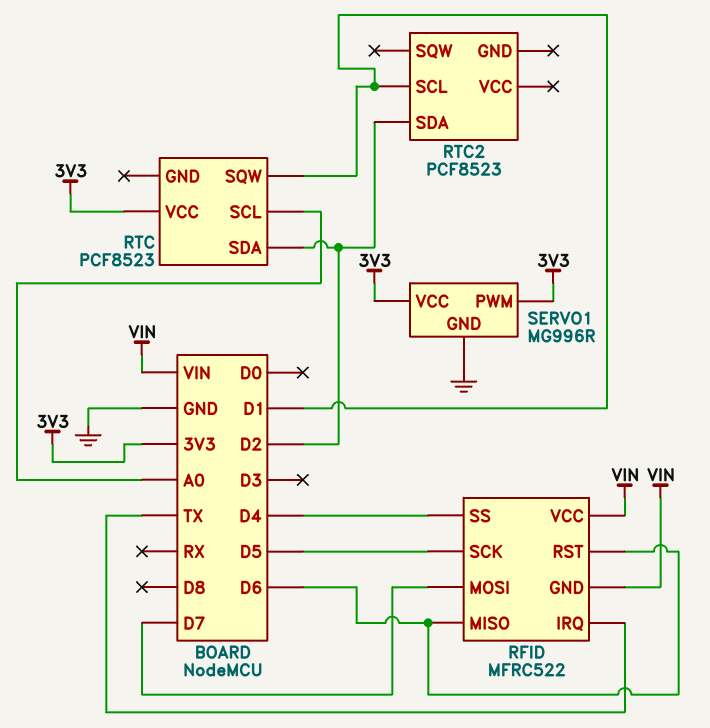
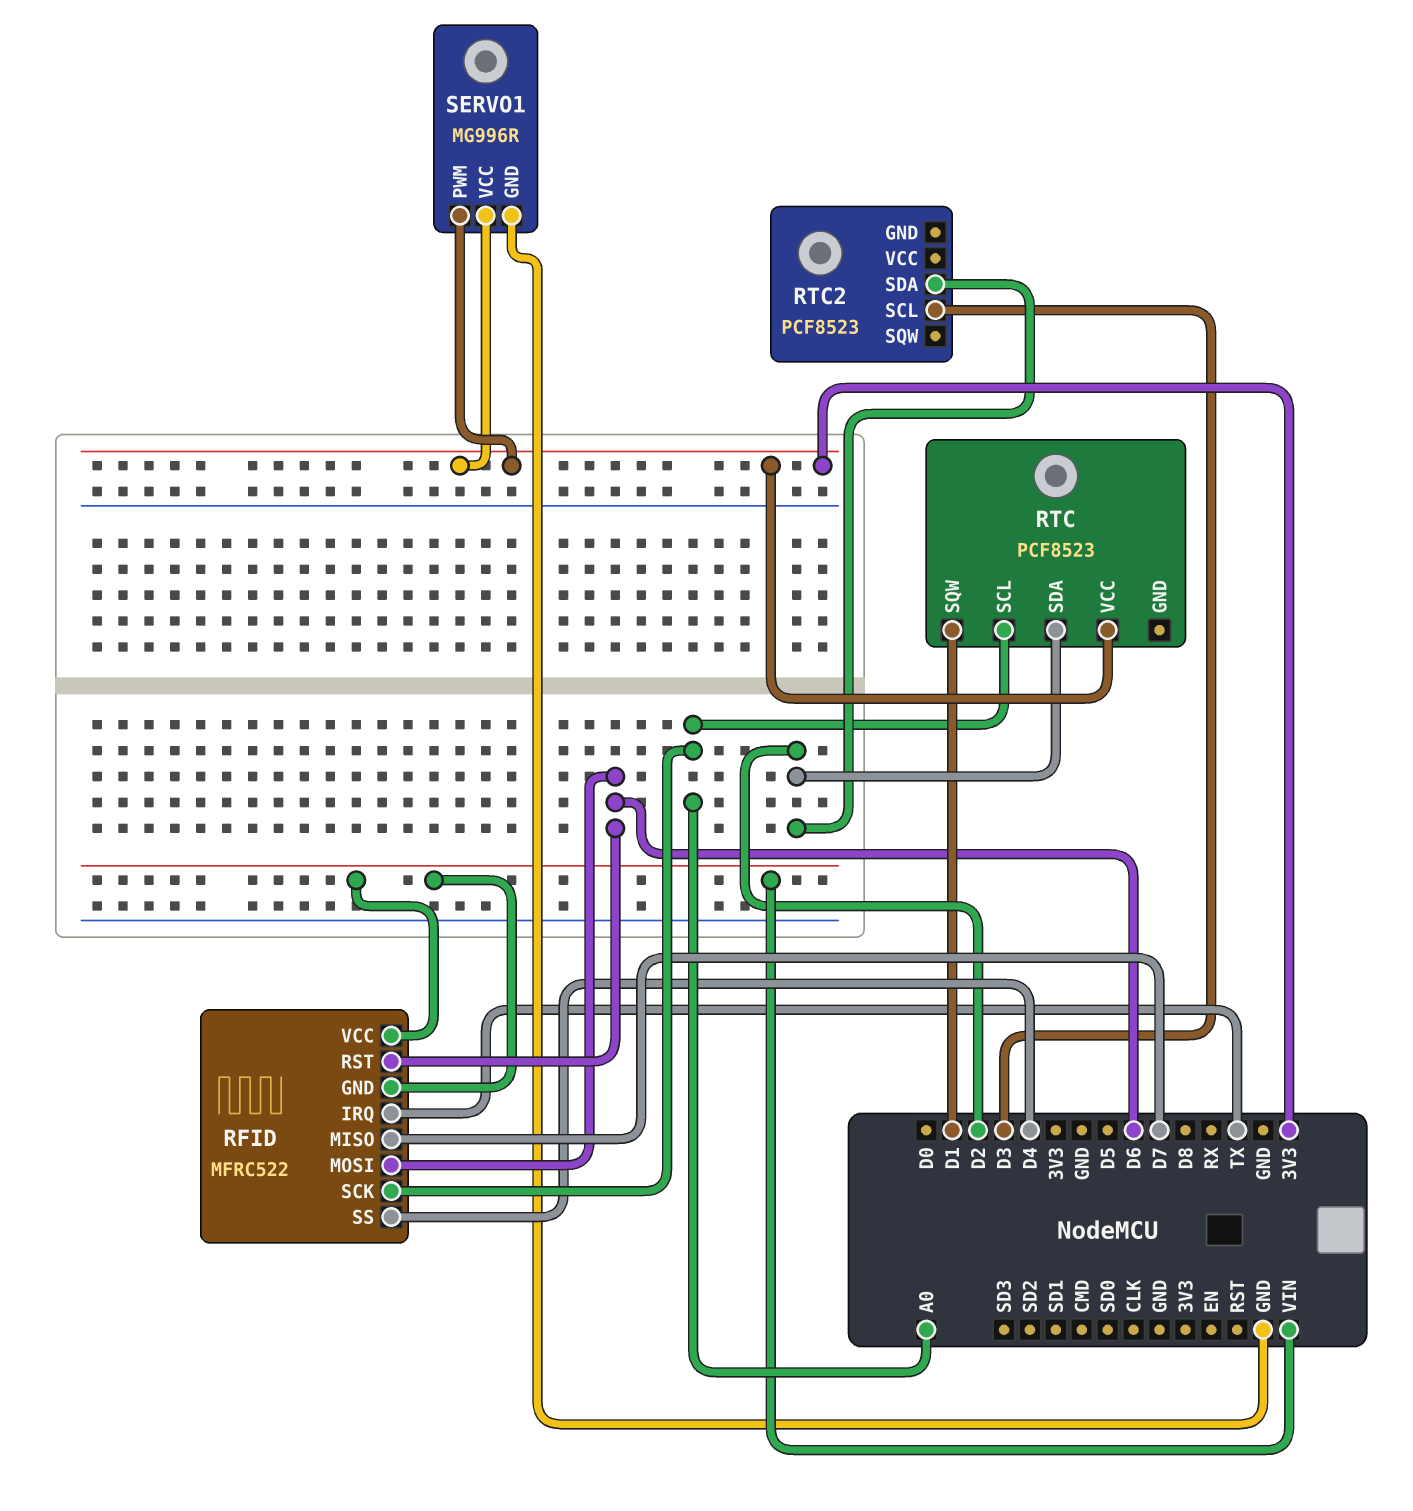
RFID pin MISO: D6 -> D7
RFID pin MOSI: D7 -> D6
RFID pin SCK: D5 -> A0
RTC2 pin SCL: D1 -> D3

